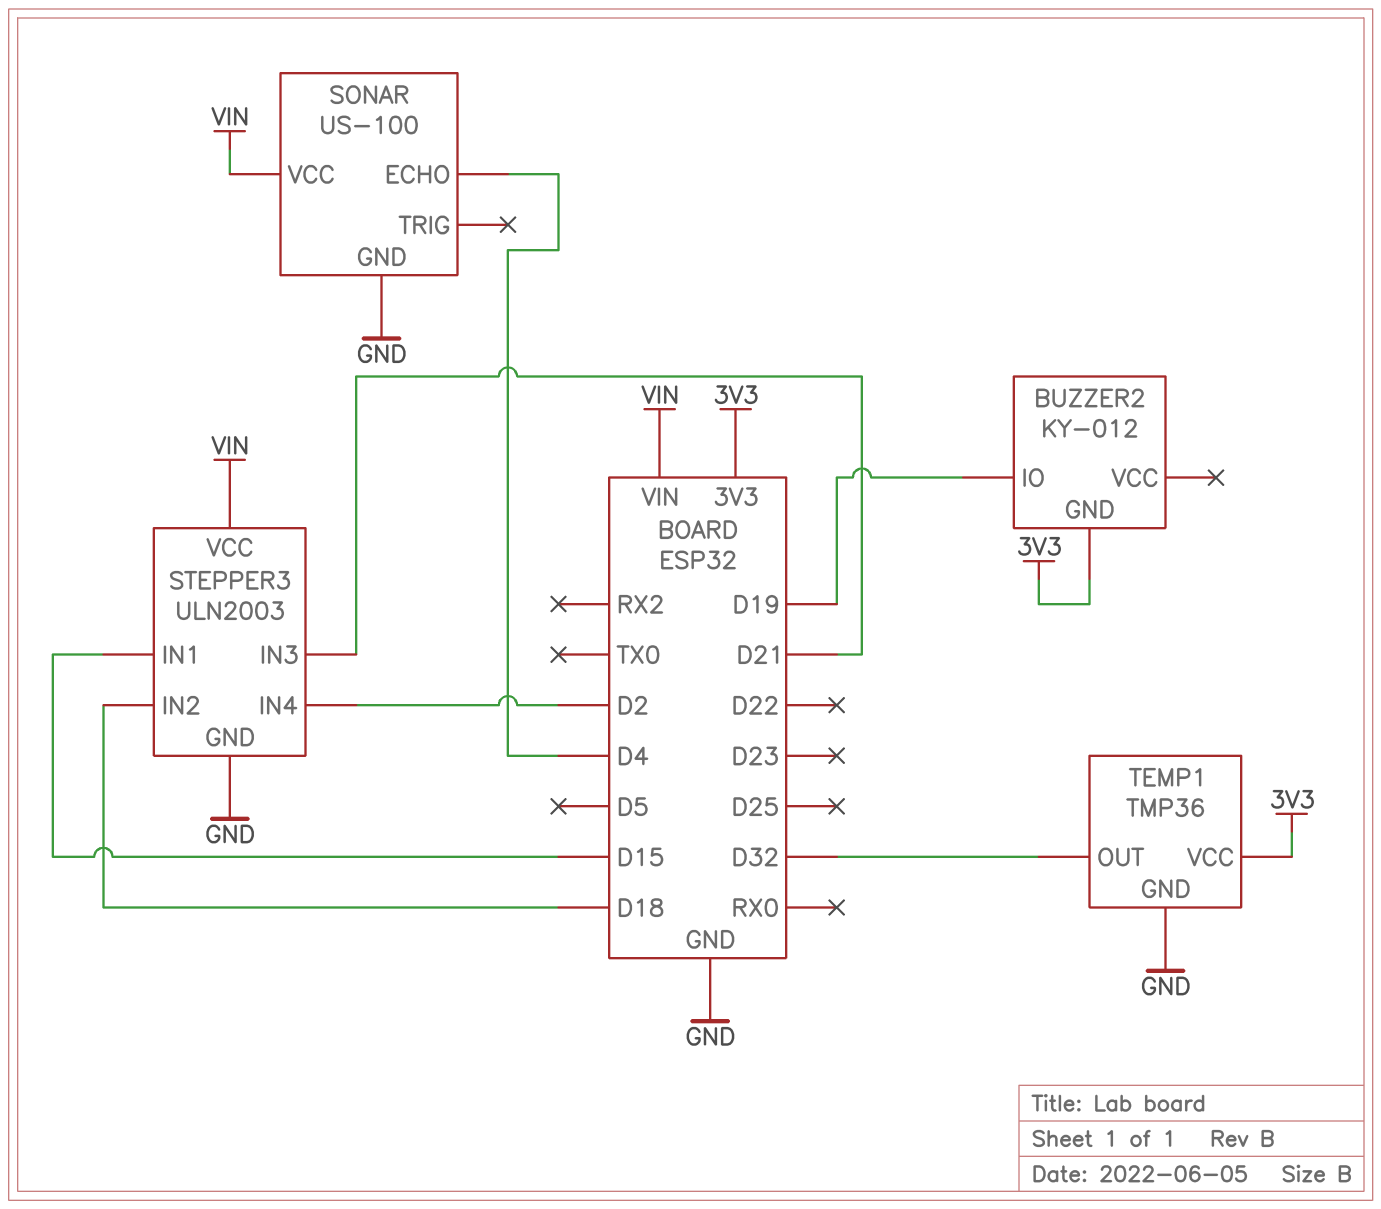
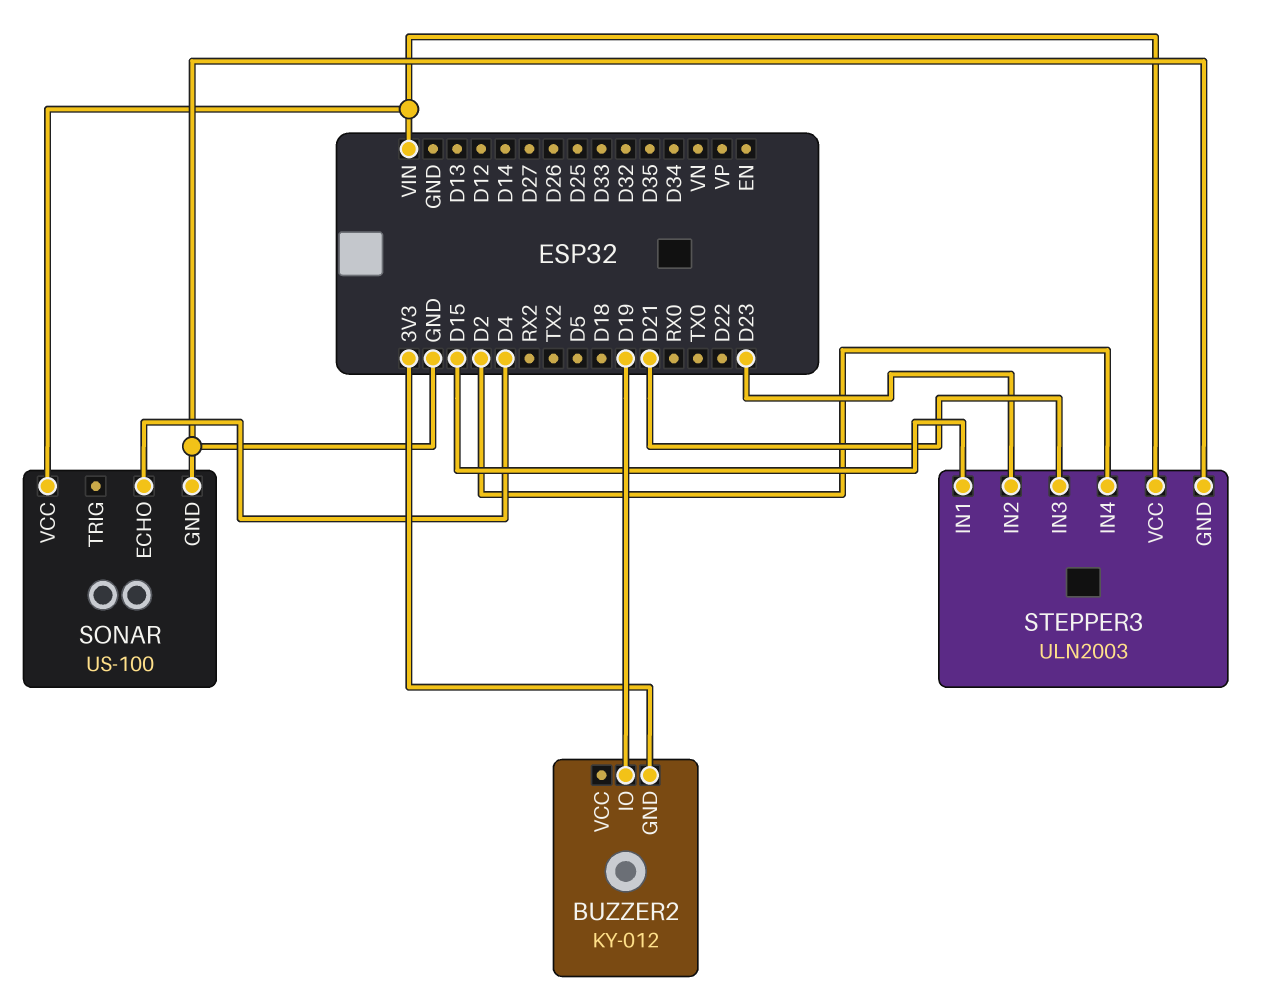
STEPPER3 pin IN2: D18 -> D23
TEMP1: TMP36 -> none
TEMP1 pin GND: GND -> none
TEMP1 pin OUT: D32 -> none
TEMP1 pin VCC: 3V3 -> none

